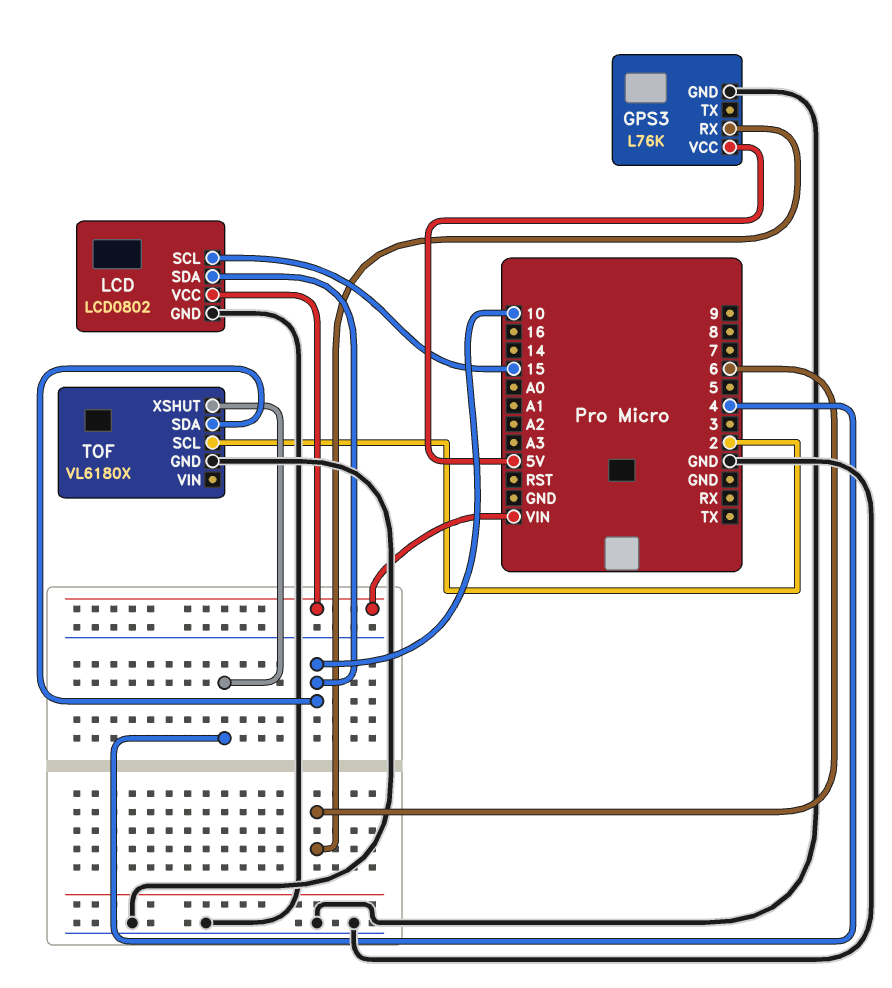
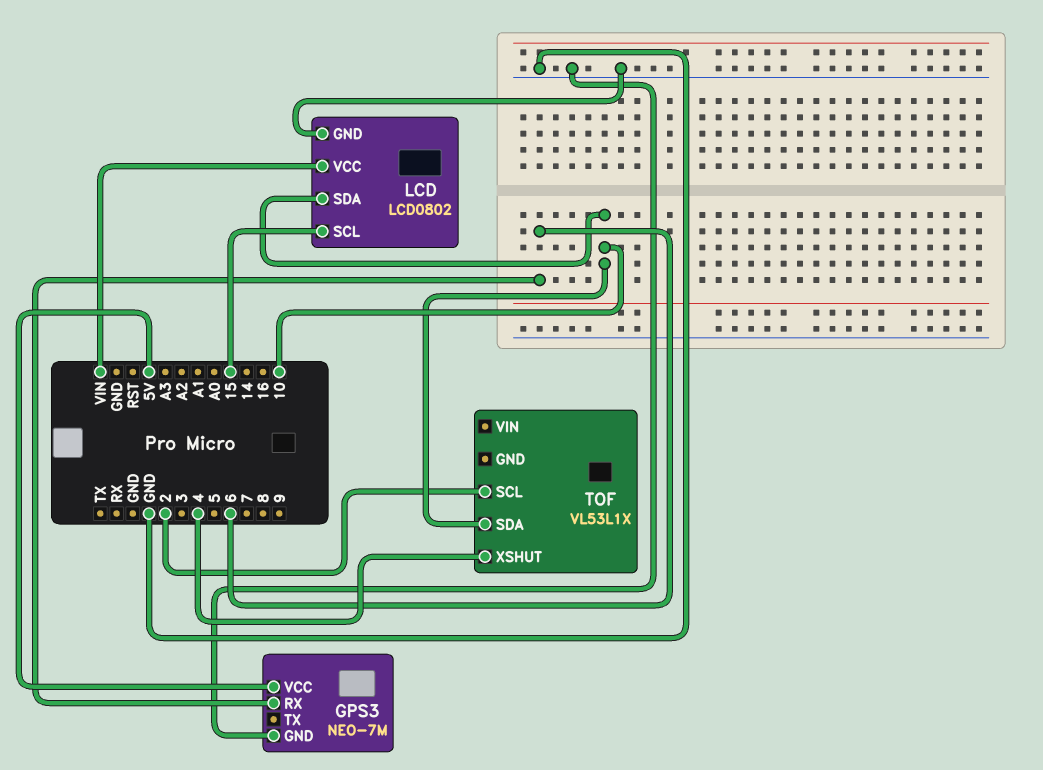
GPS3: L76K -> NEO-7M
TOF: VL6180X -> VL53L1X
TOF pin GND: GND -> none

